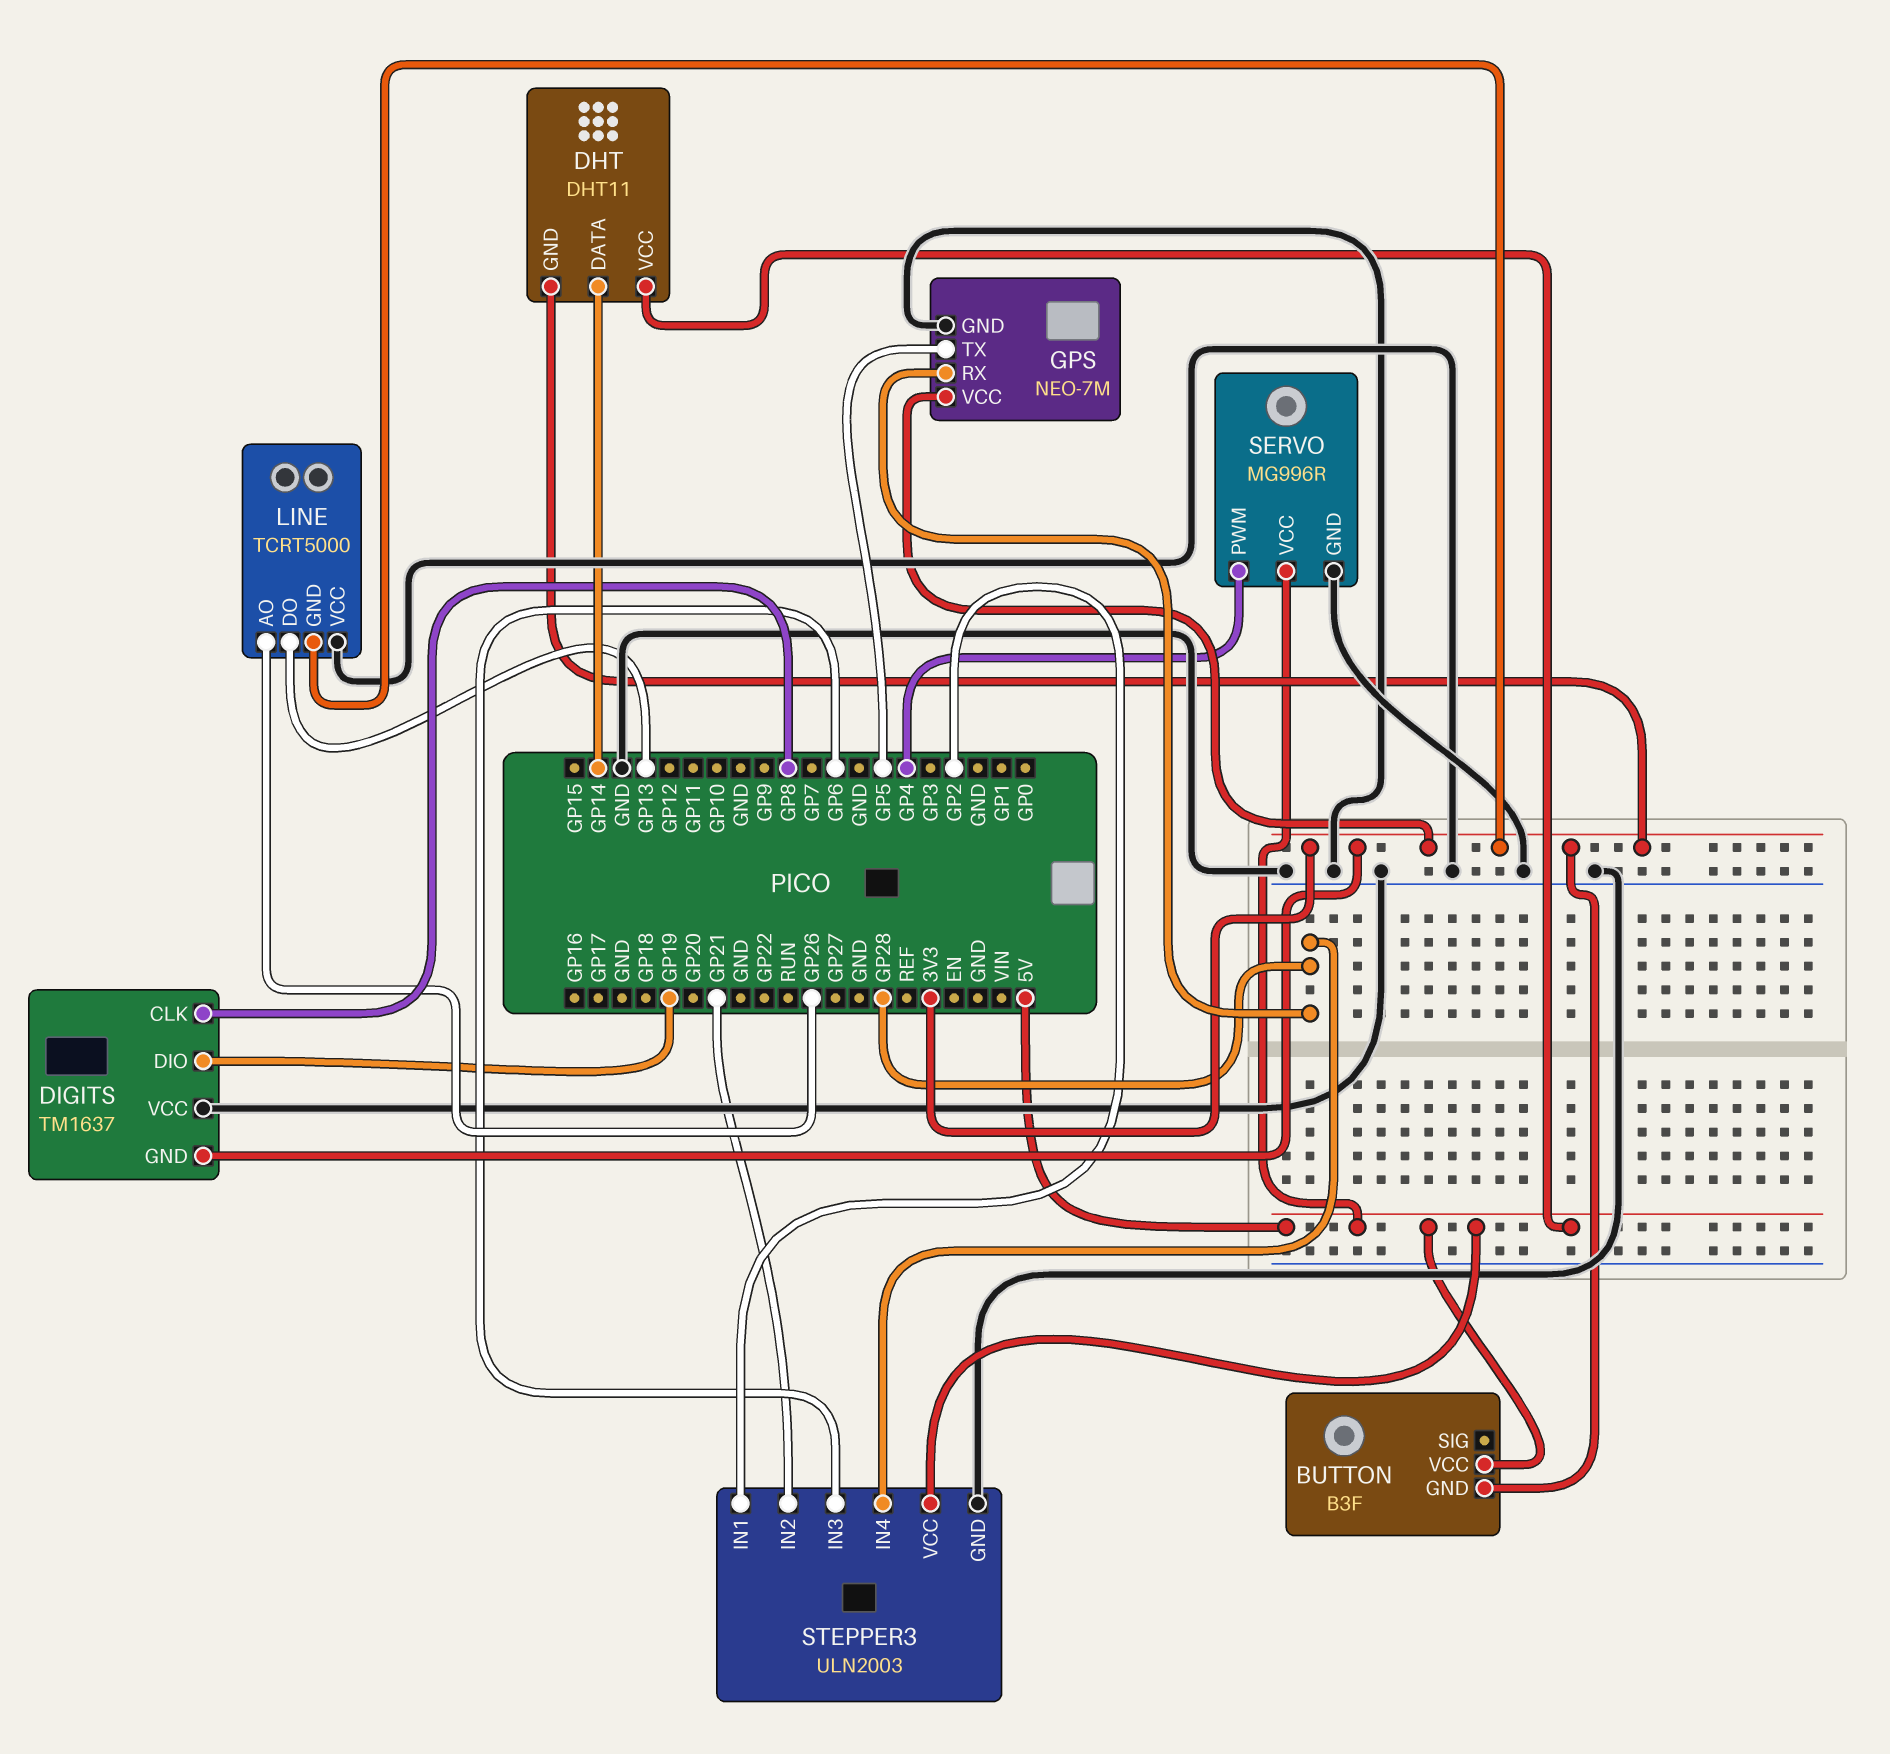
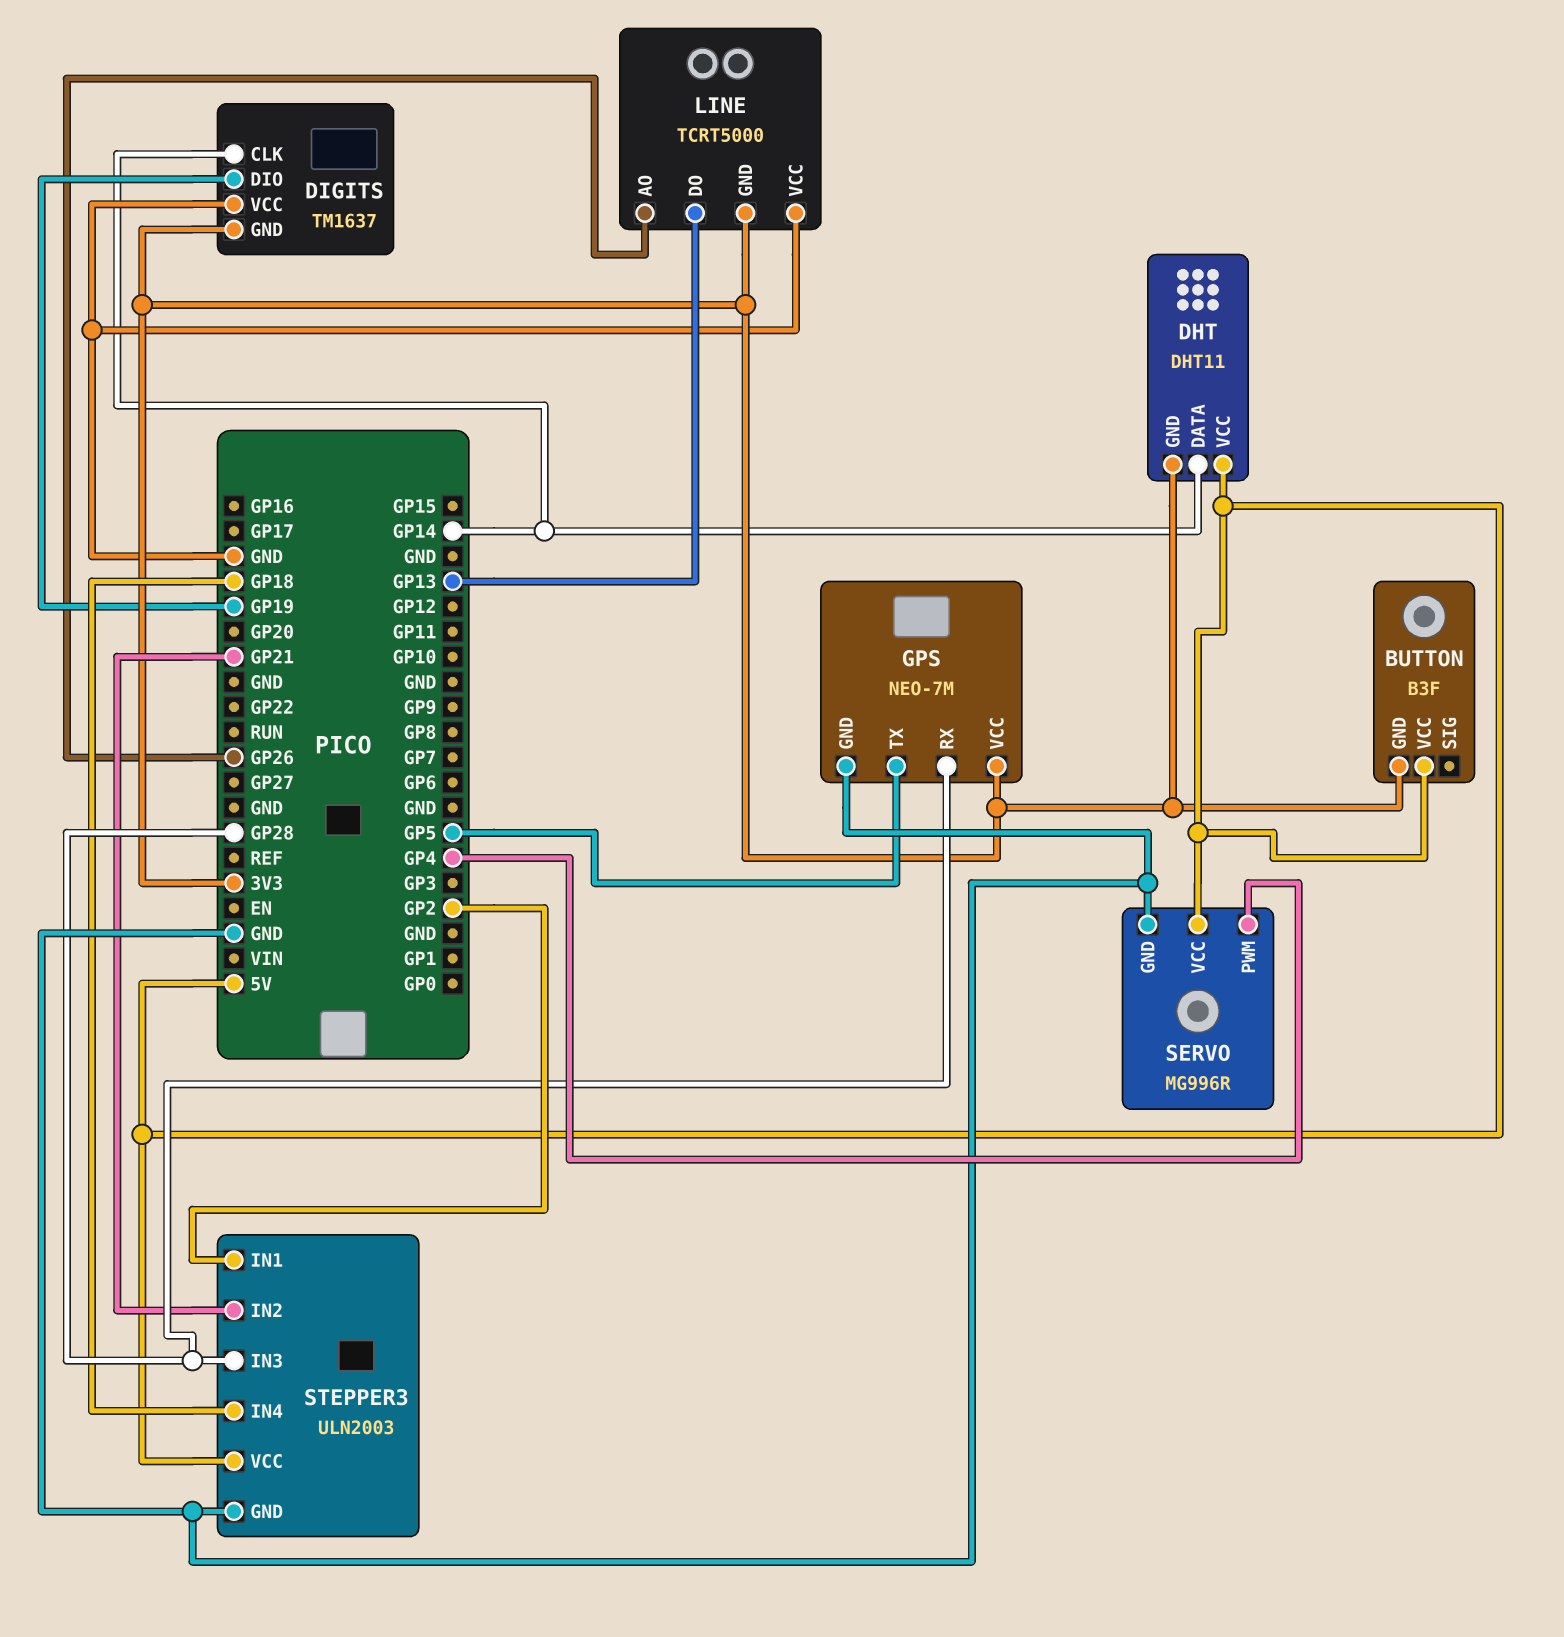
DIGITS pin CLK: GP8 -> GP14
STEPPER3 pin IN3: GP6 -> GP28
STEPPER3 pin IN4: GP28 -> GP18

